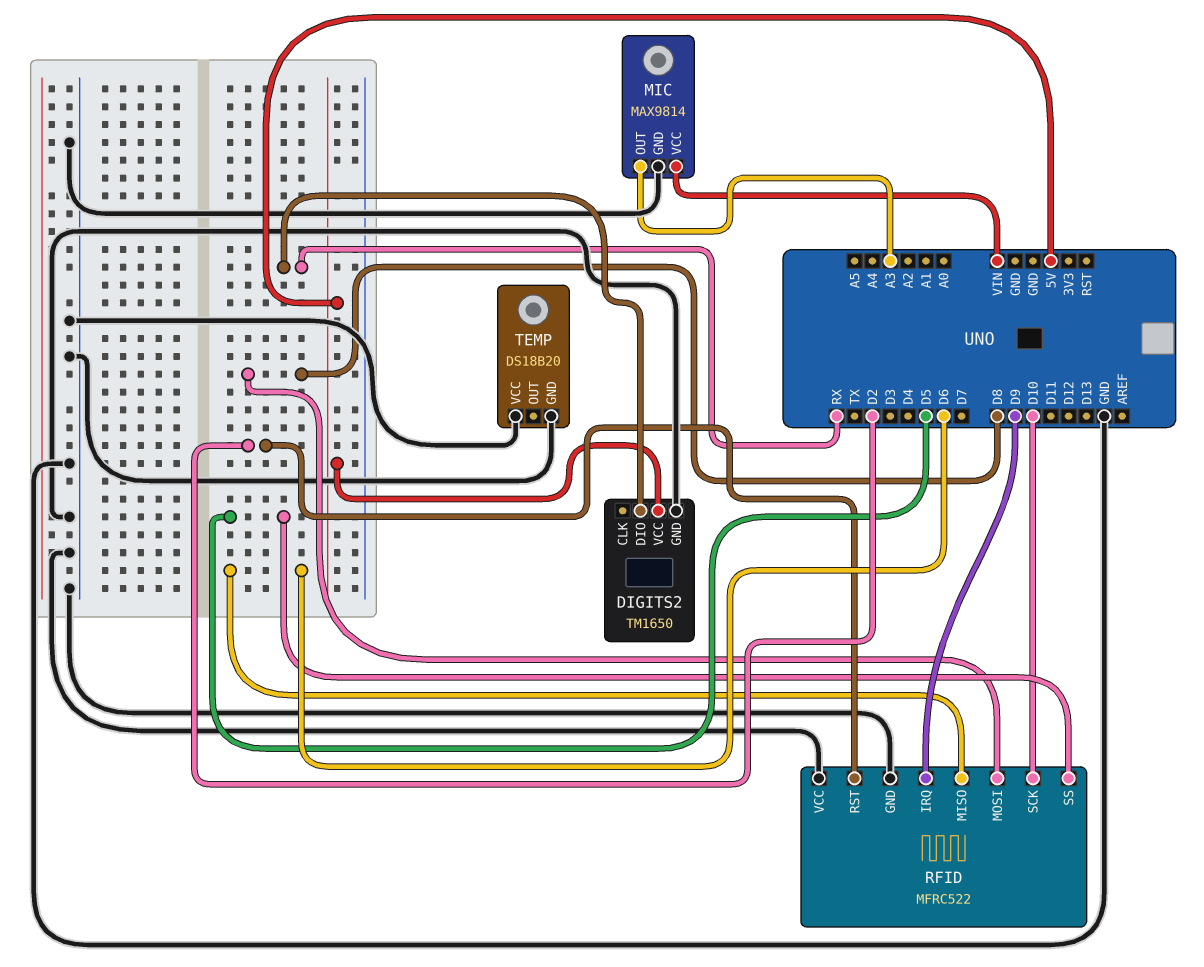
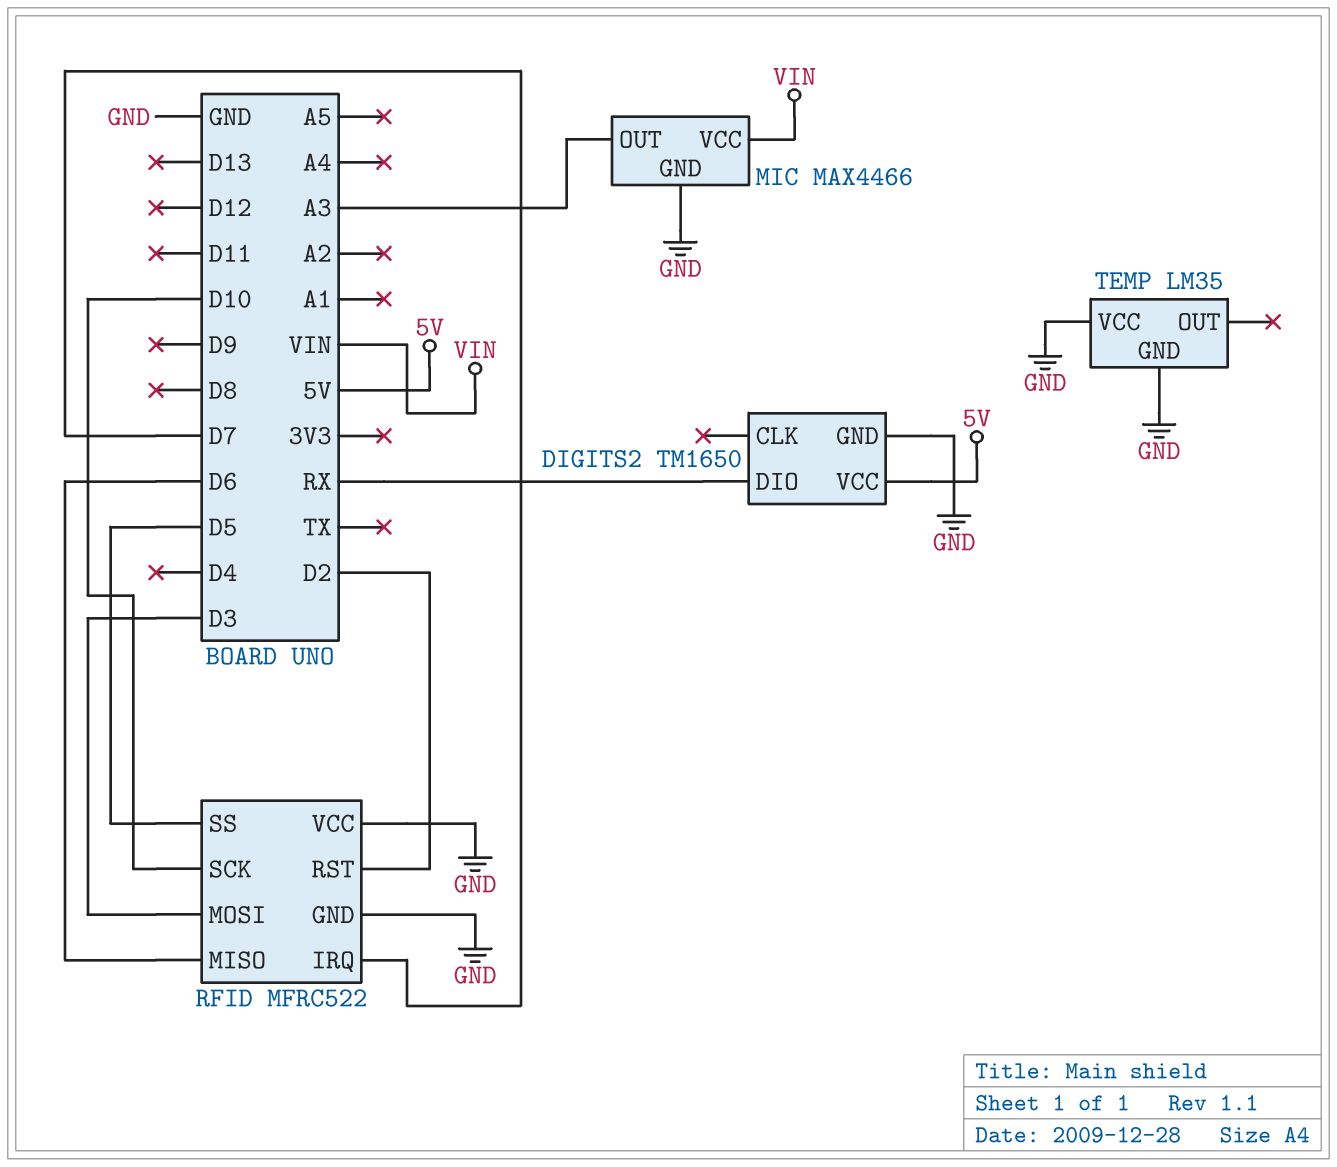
MIC: MAX9814 -> MAX4466
RFID pin IRQ: D9 -> D7
RFID pin MOSI: D8 -> D3
TEMP: DS18B20 -> LM35

